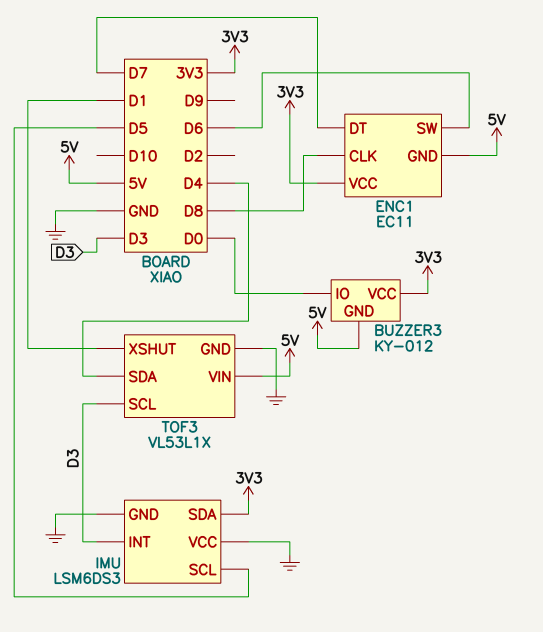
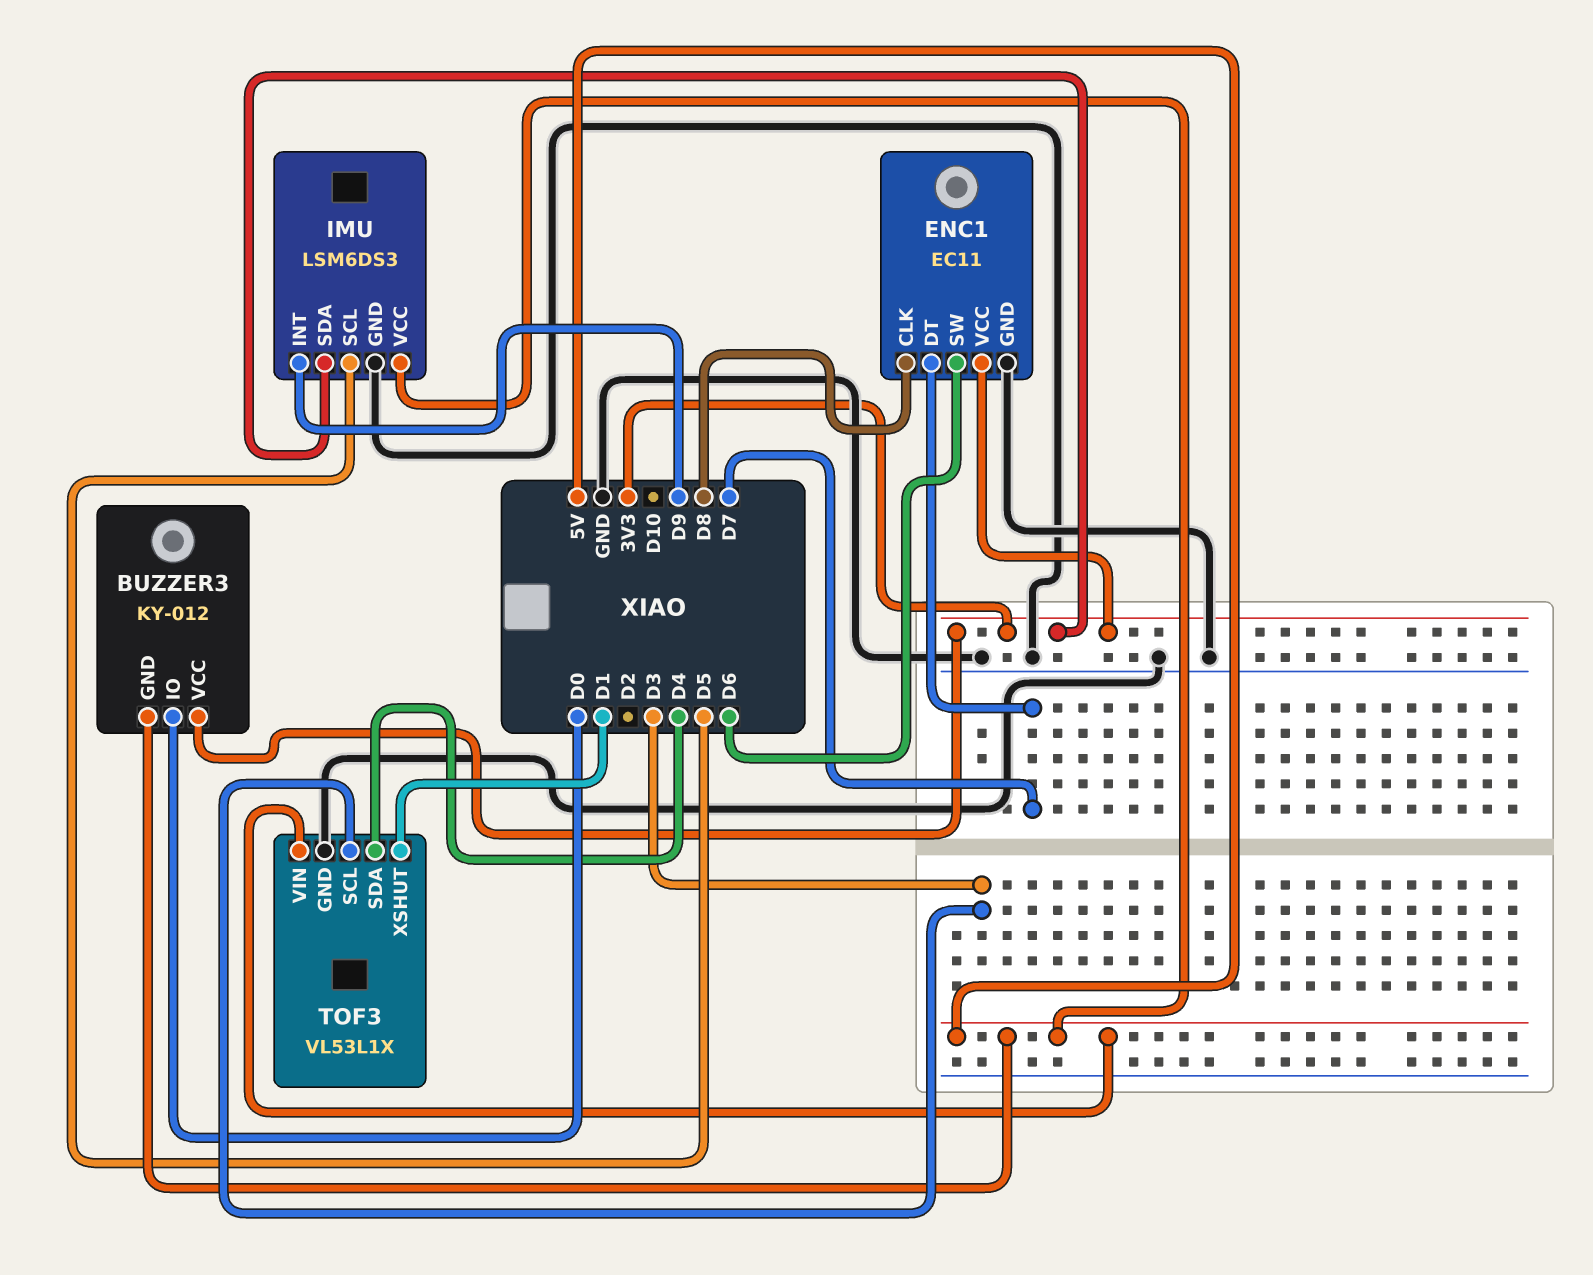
ENC1 pin GND: 5V -> GND
IMU pin INT: D3 -> D9
IMU pin VCC: GND -> 5V

